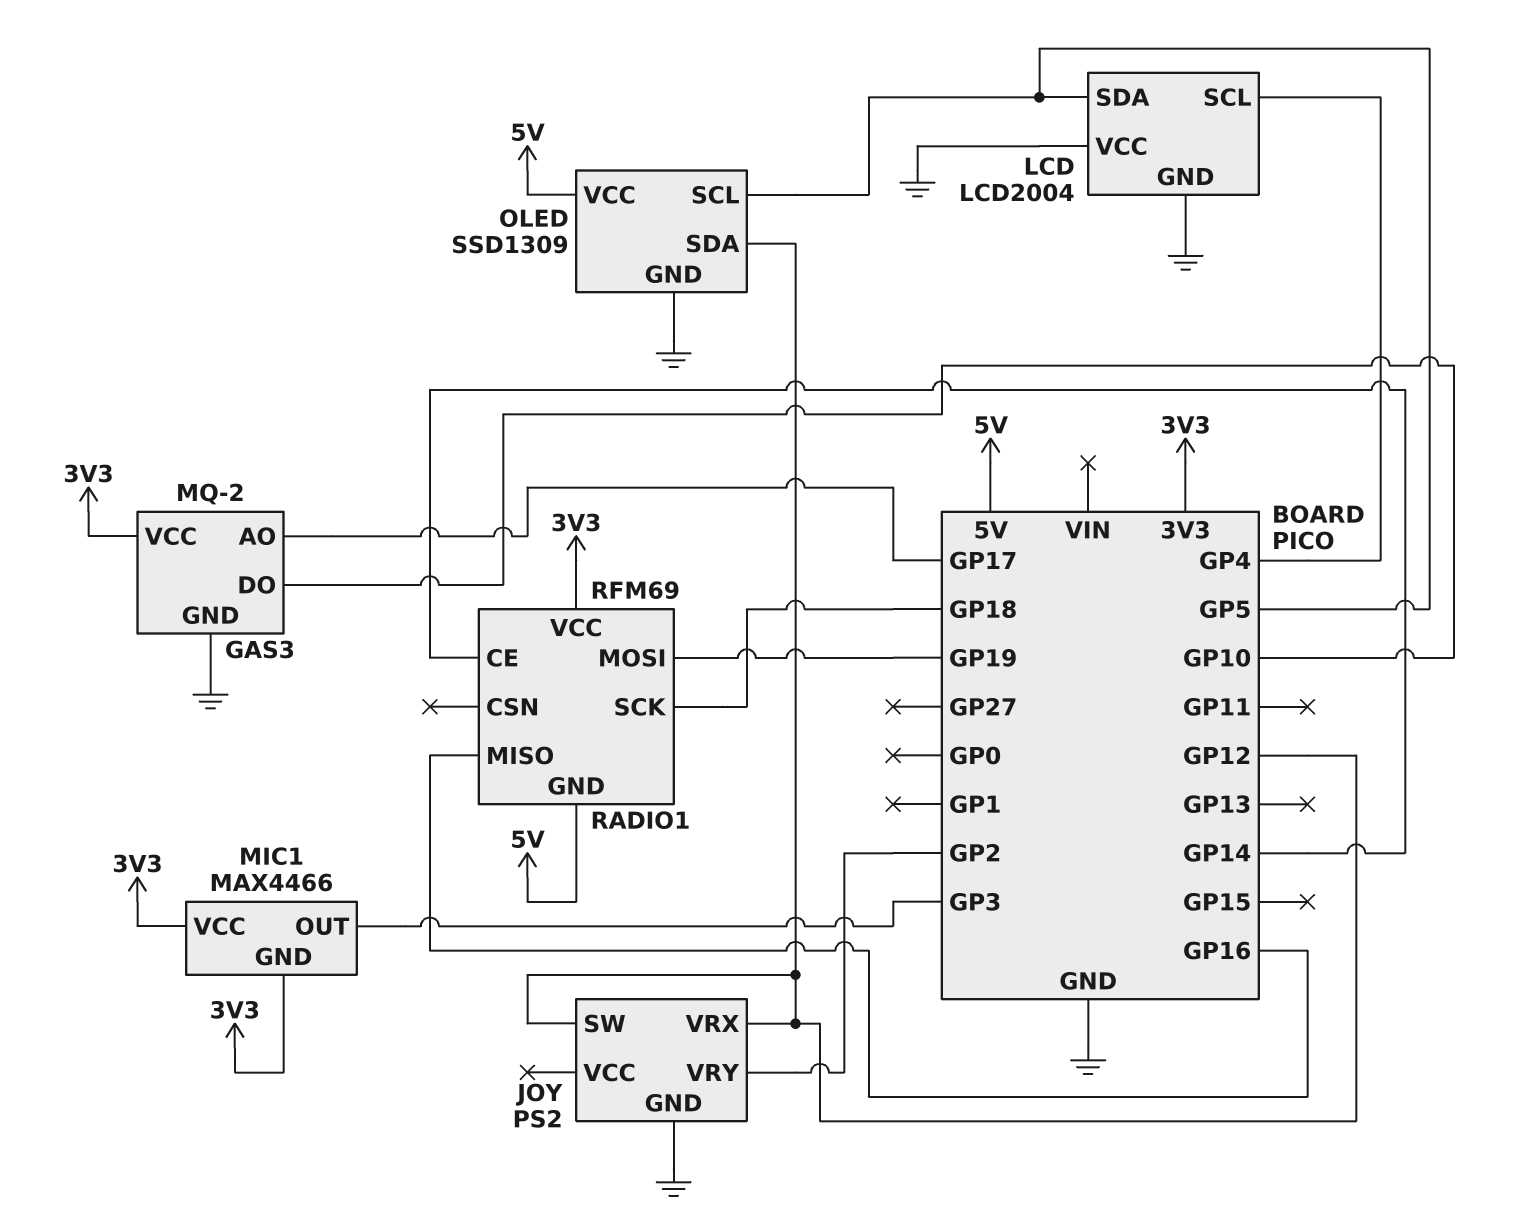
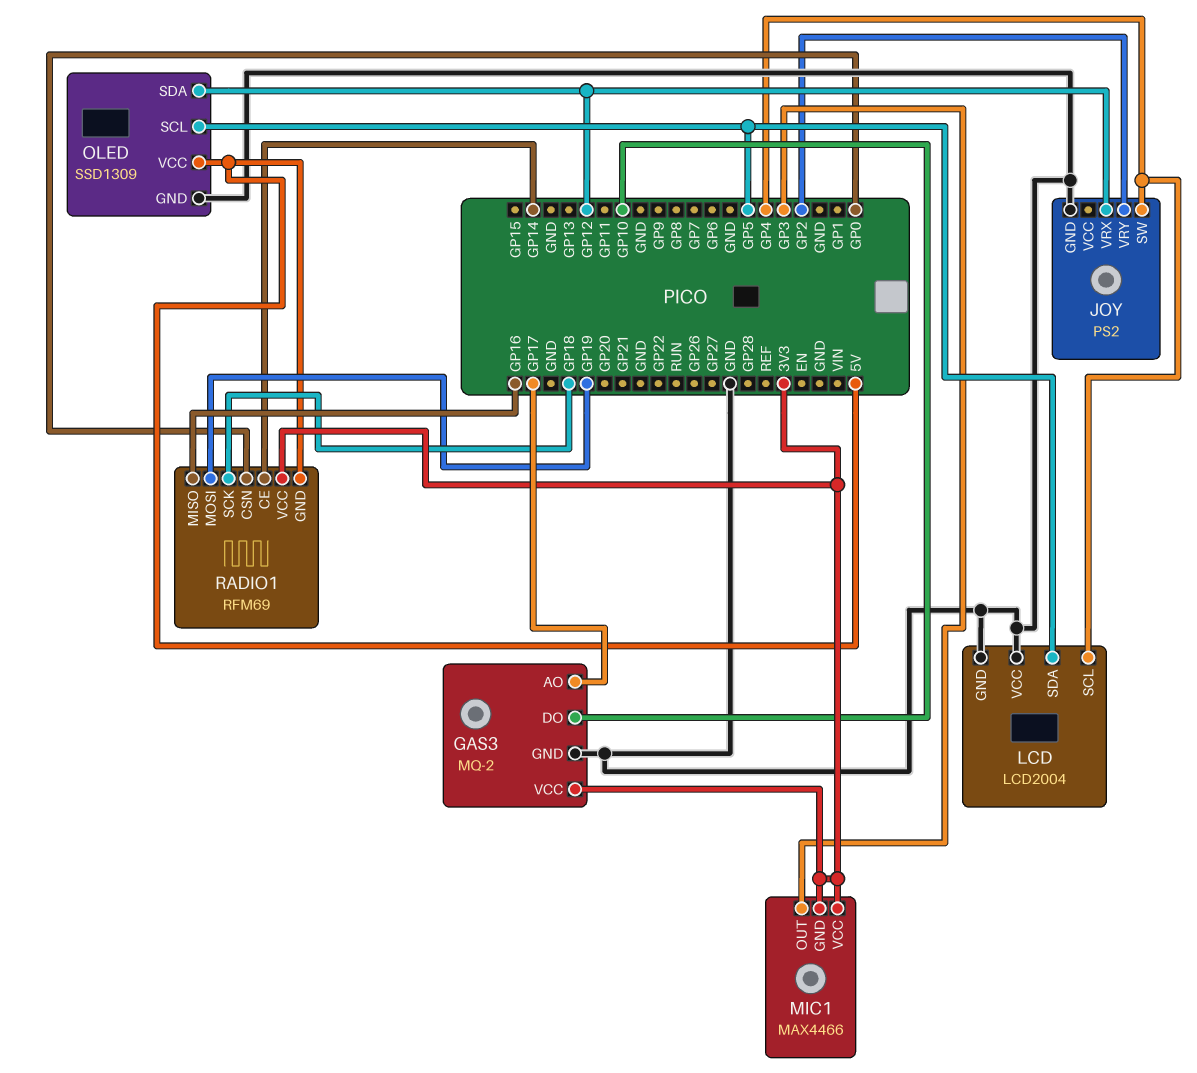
JOY pin SW: GP12 -> GP4
RADIO1 pin CSN: none -> GP0

